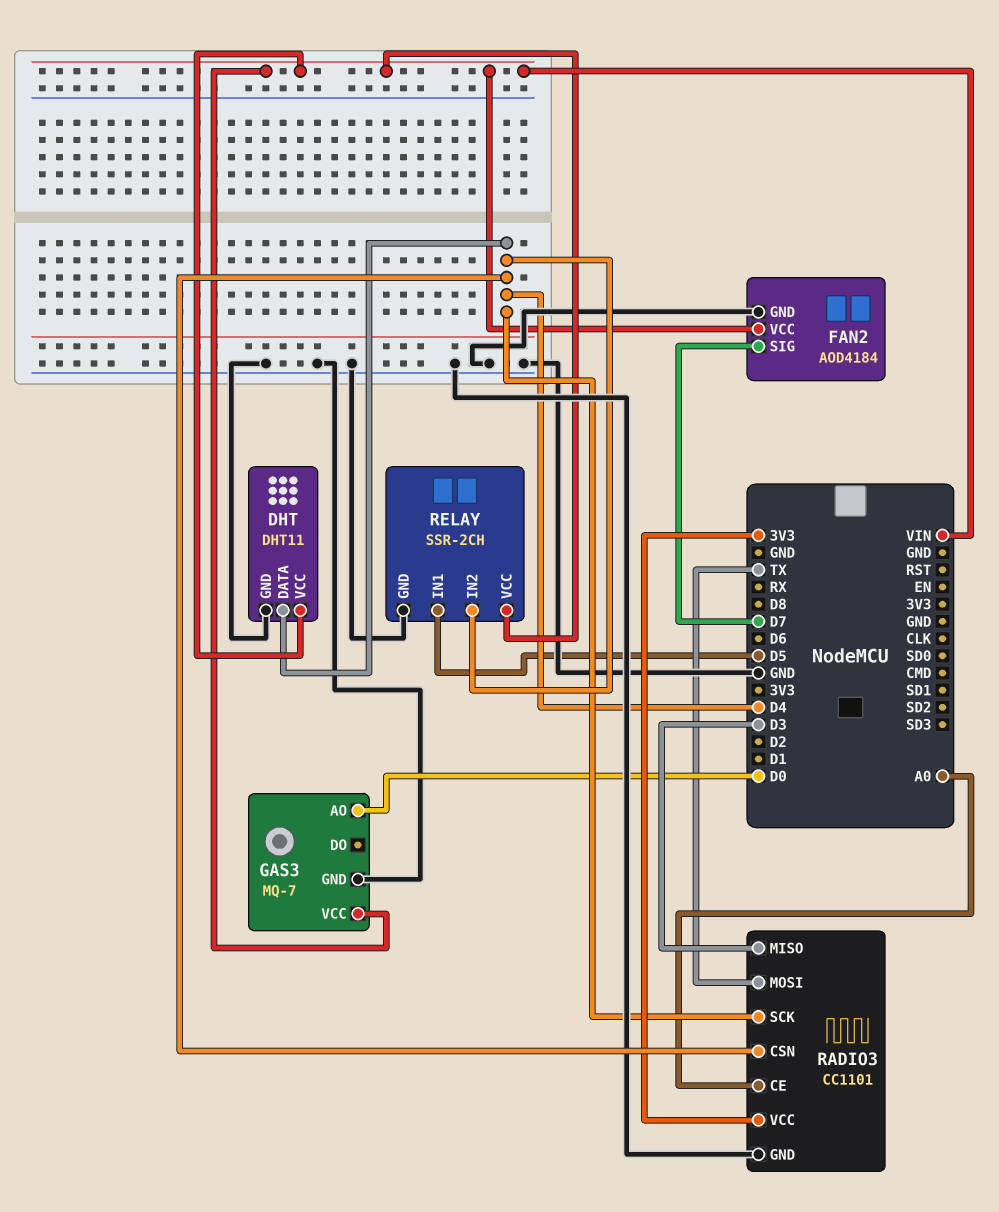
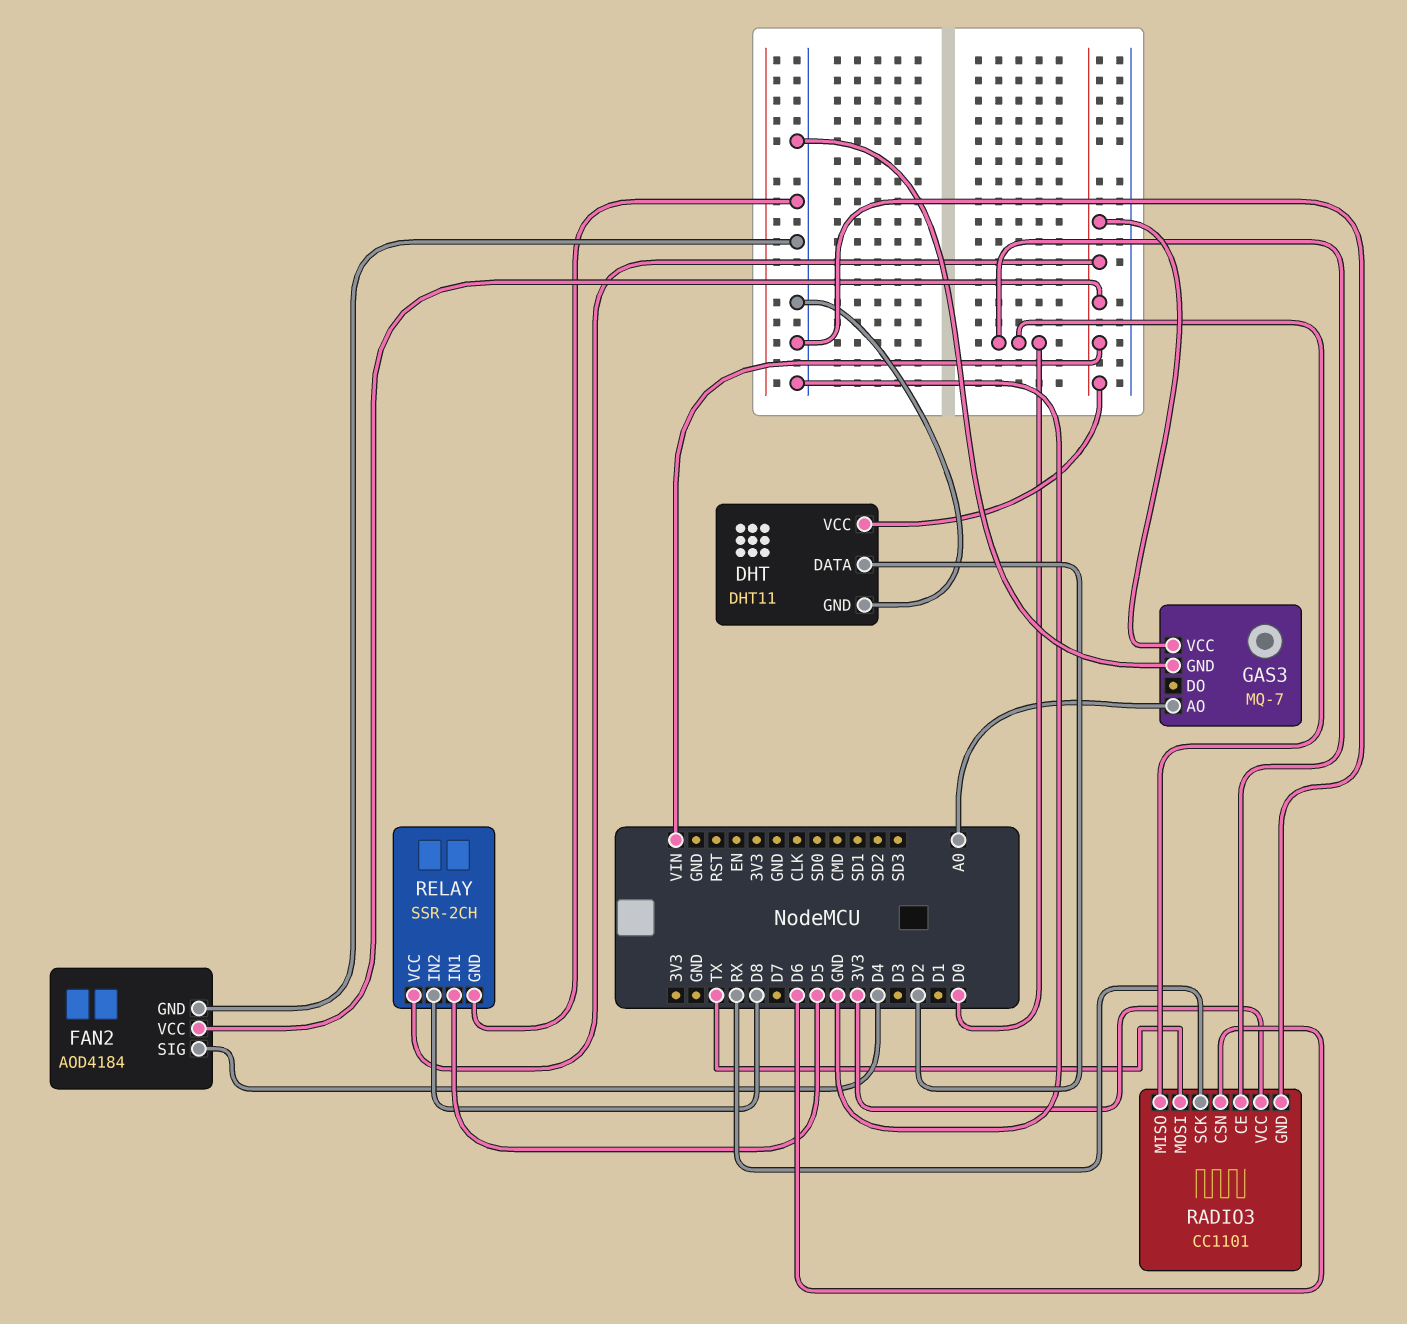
DHT pin DATA: D4 -> D2
FAN2 pin SIG: D7 -> D4
GAS3 pin AO: D0 -> A0
RADIO3 pin CE: A0 -> D0
RADIO3 pin CSN: D4 -> D6
RADIO3 pin MISO: D3 -> D0
RADIO3 pin SCK: D4 -> RX
RELAY pin IN2: D4 -> D8

